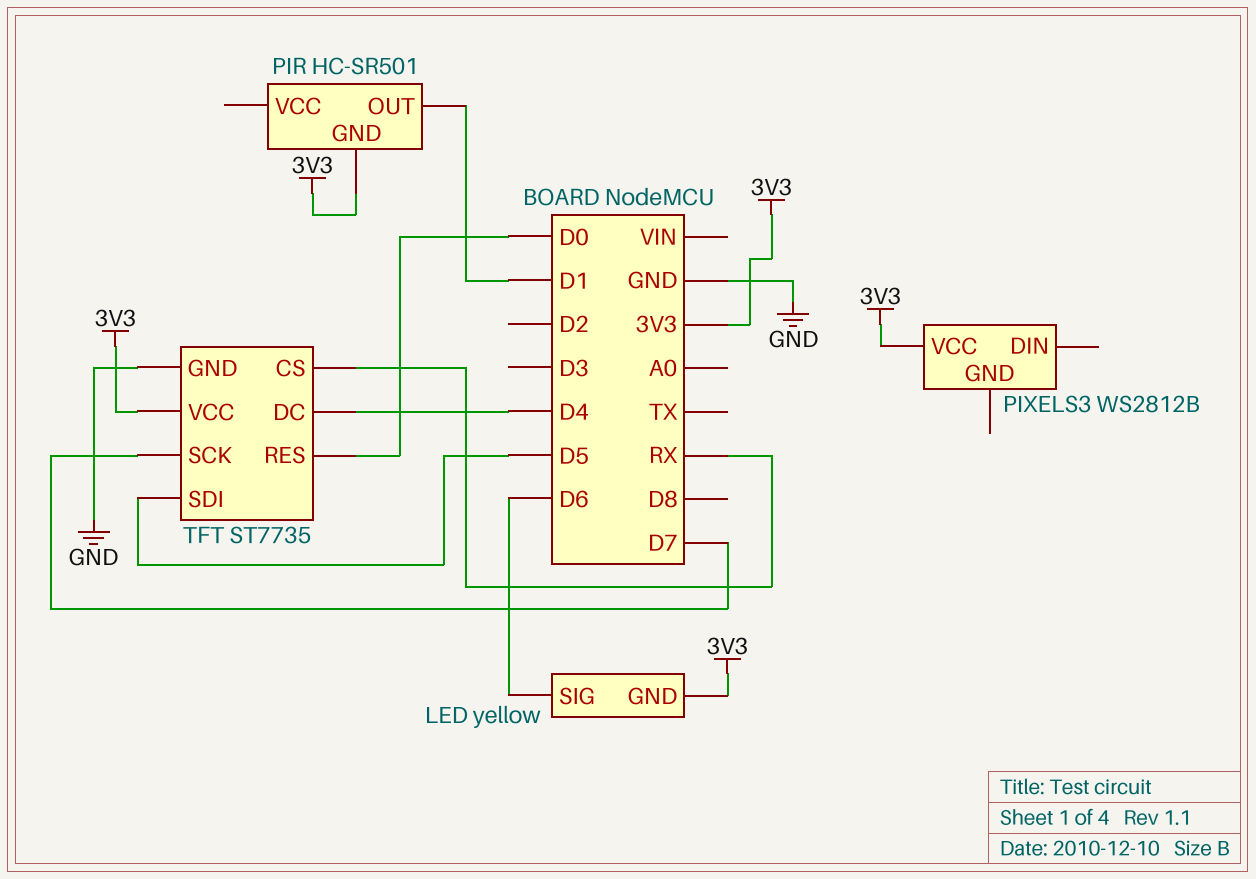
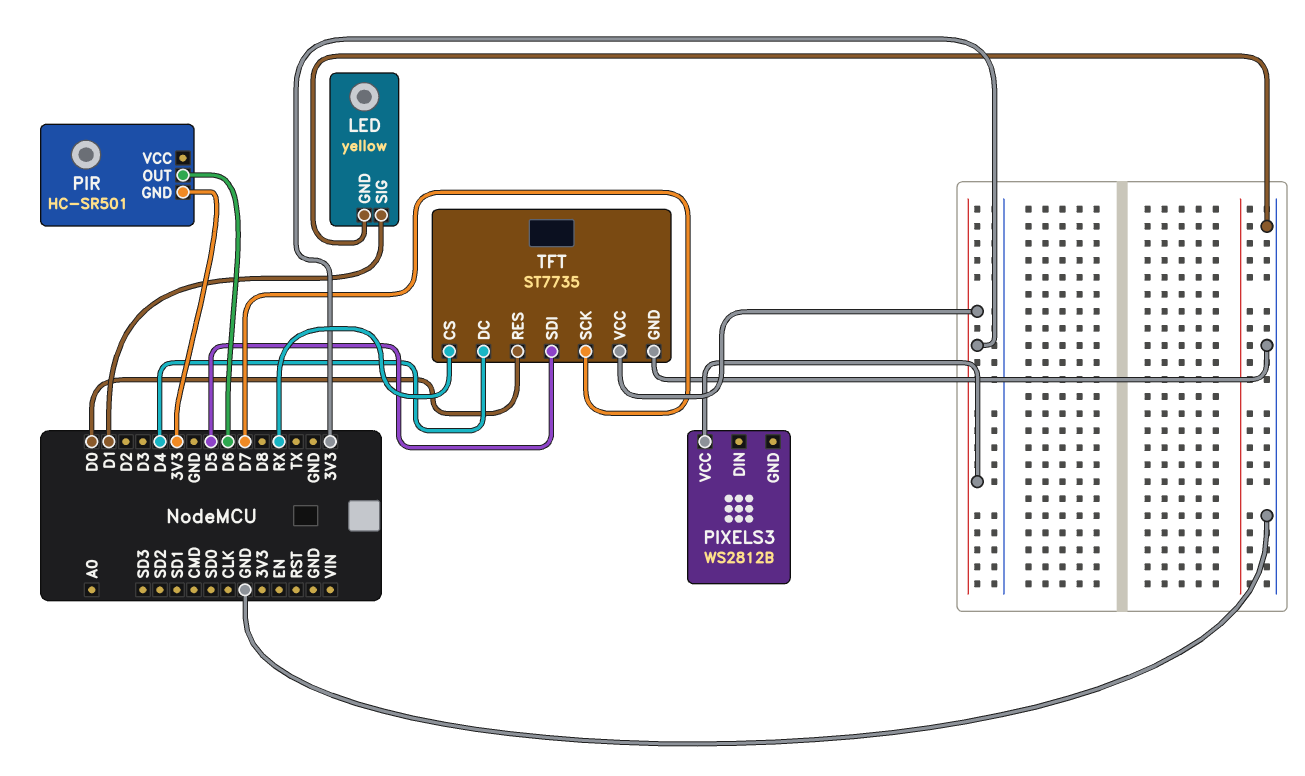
LED pin GND: 3V3 -> GND
LED pin SIG: D6 -> D1
PIR pin OUT: D1 -> D6

